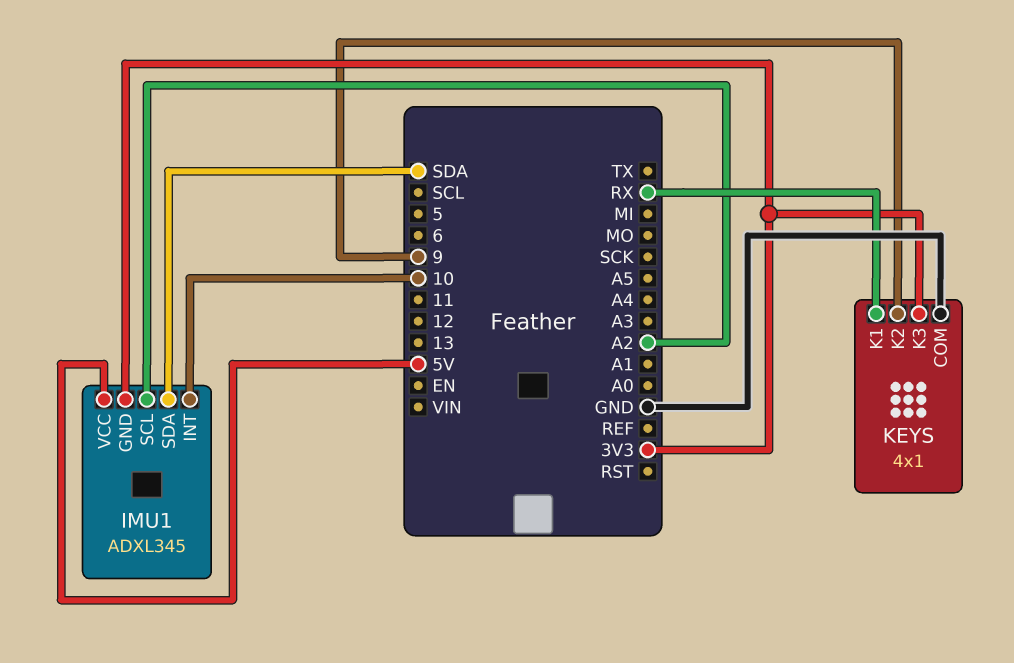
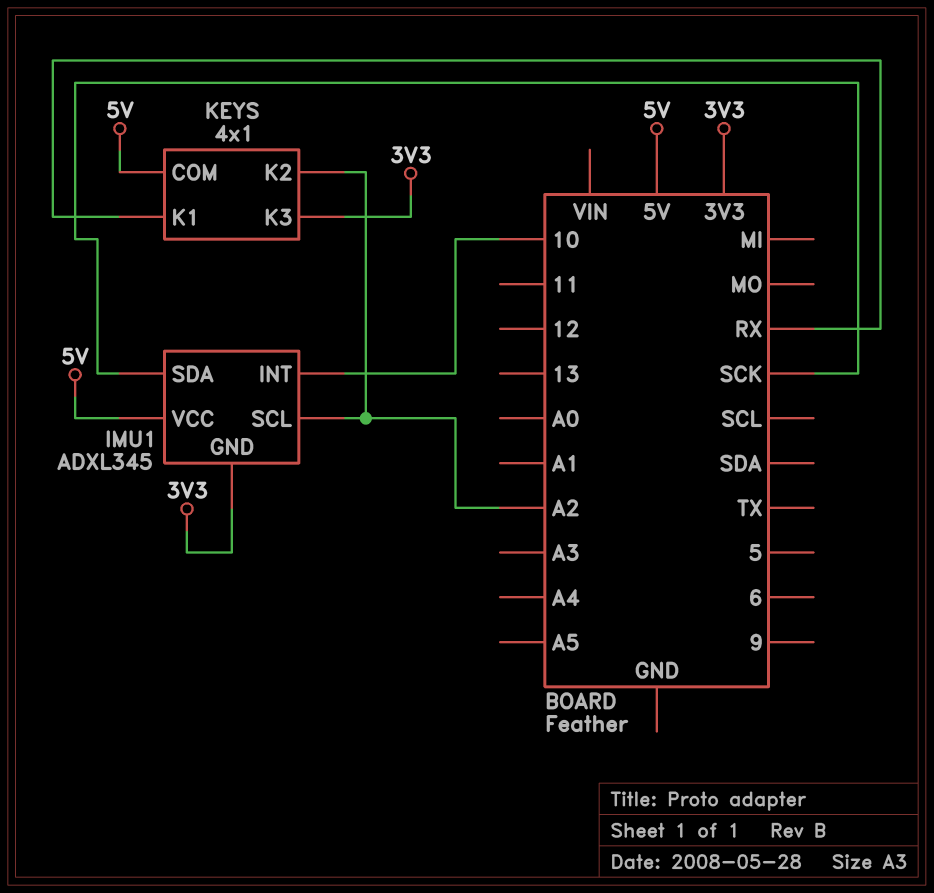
IMU1 pin SDA: SDA -> SCK
KEYS pin COM: GND -> 5V
KEYS pin K2: 9 -> A2

